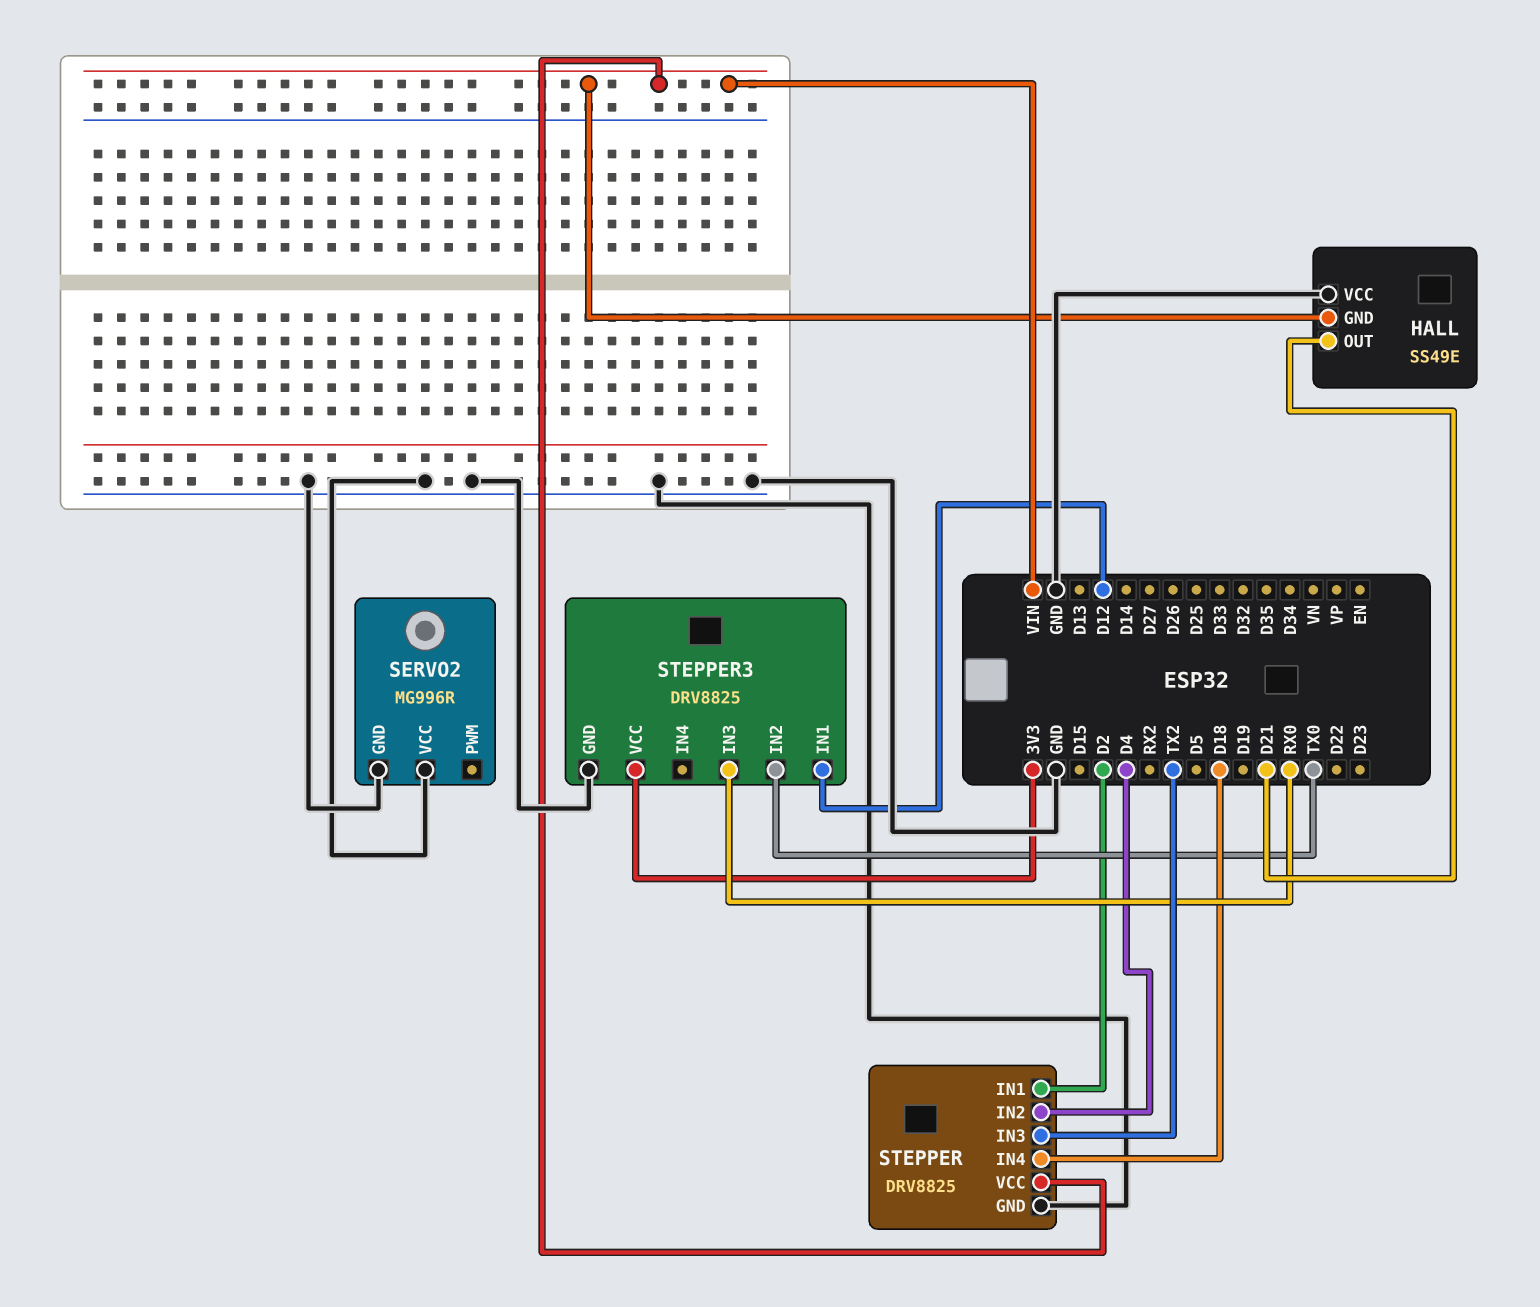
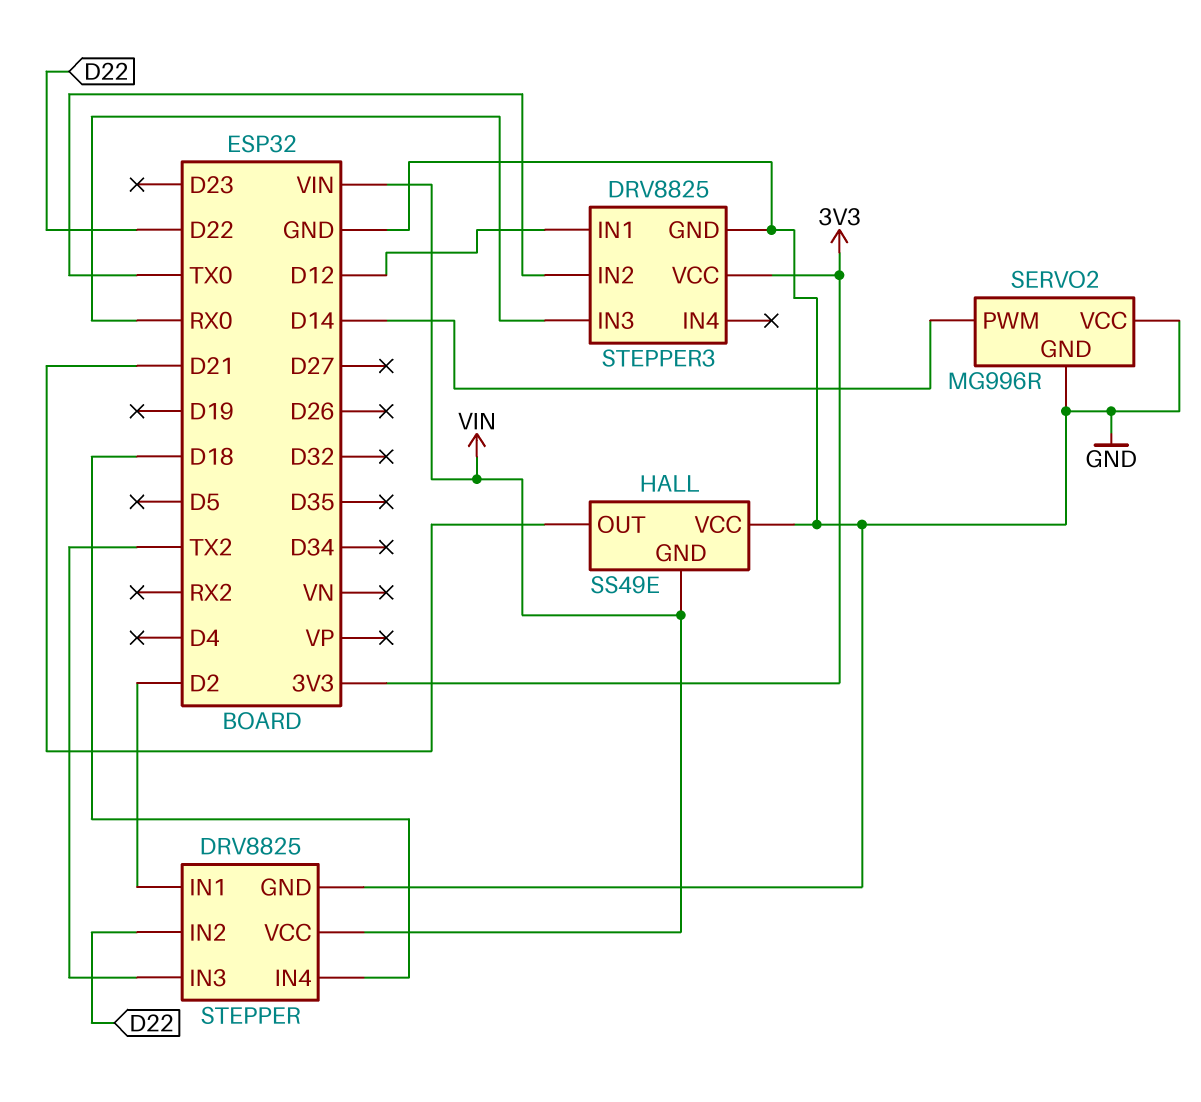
SERVO2 pin PWM: none -> D14
STEPPER pin IN2: D4 -> D22

